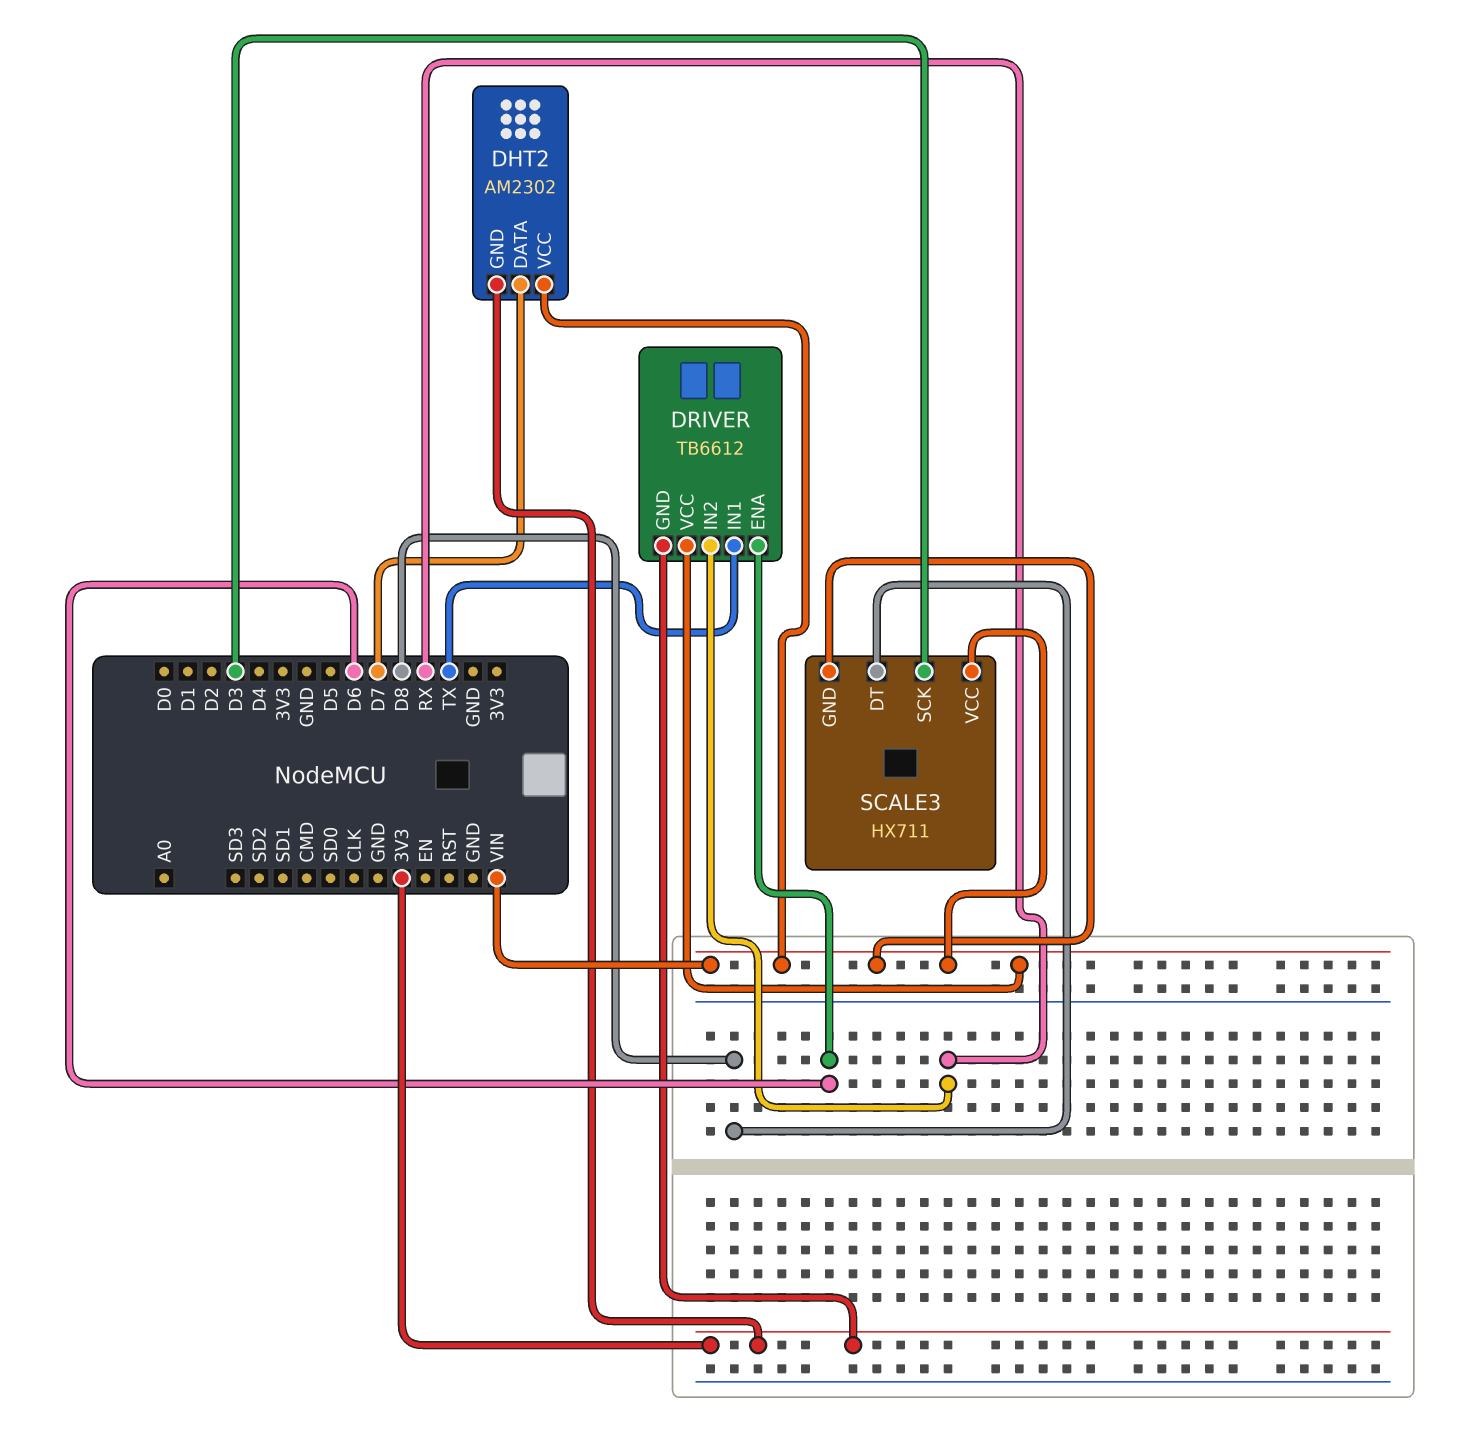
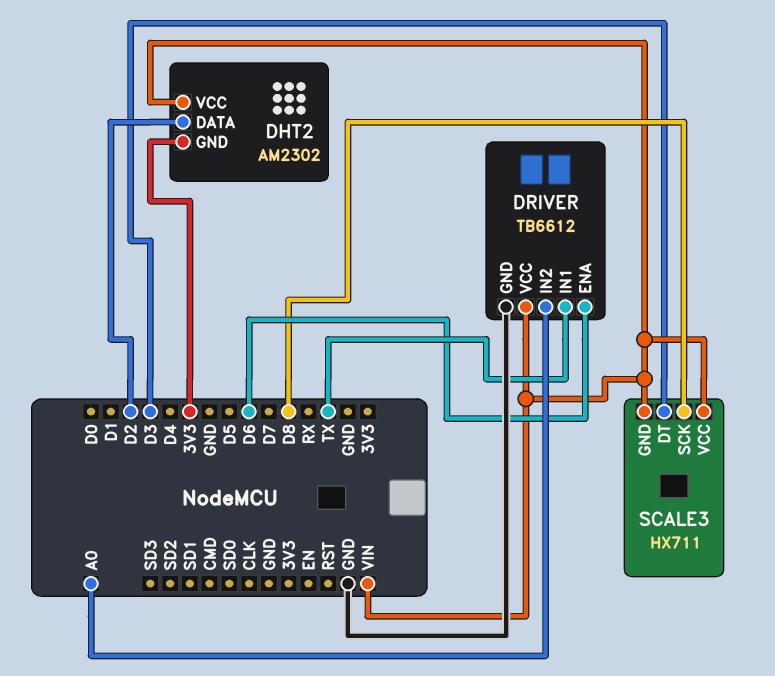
DHT2 pin DATA: D7 -> D2
DRIVER pin GND: 3V3 -> GND
DRIVER pin IN2: RX -> A0
SCALE3 pin DT: D8 -> D3
SCALE3 pin SCK: D3 -> D8

